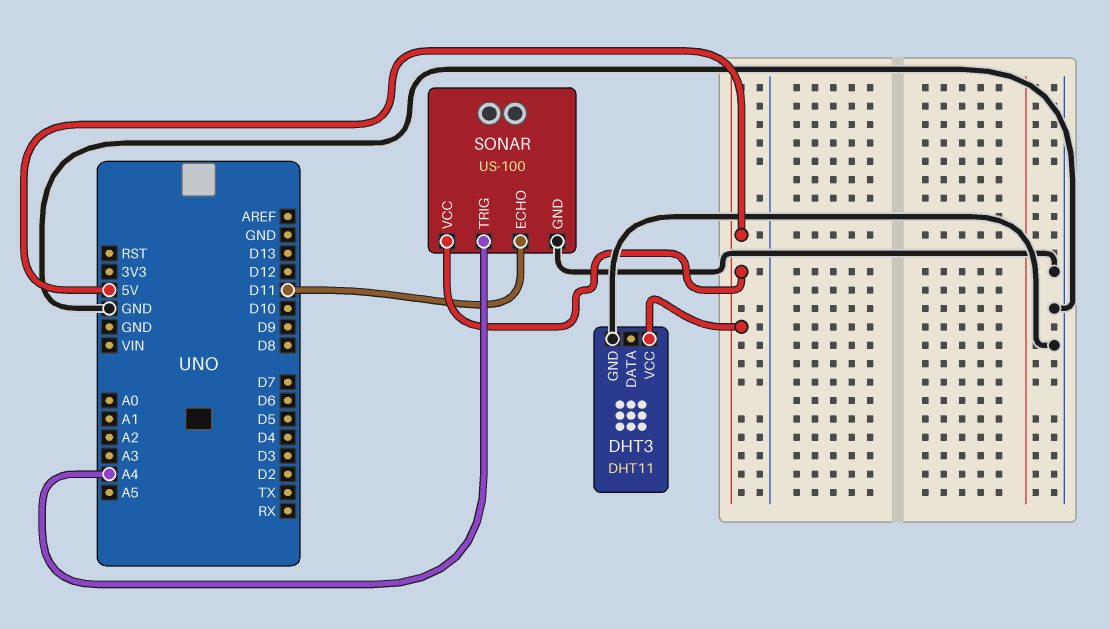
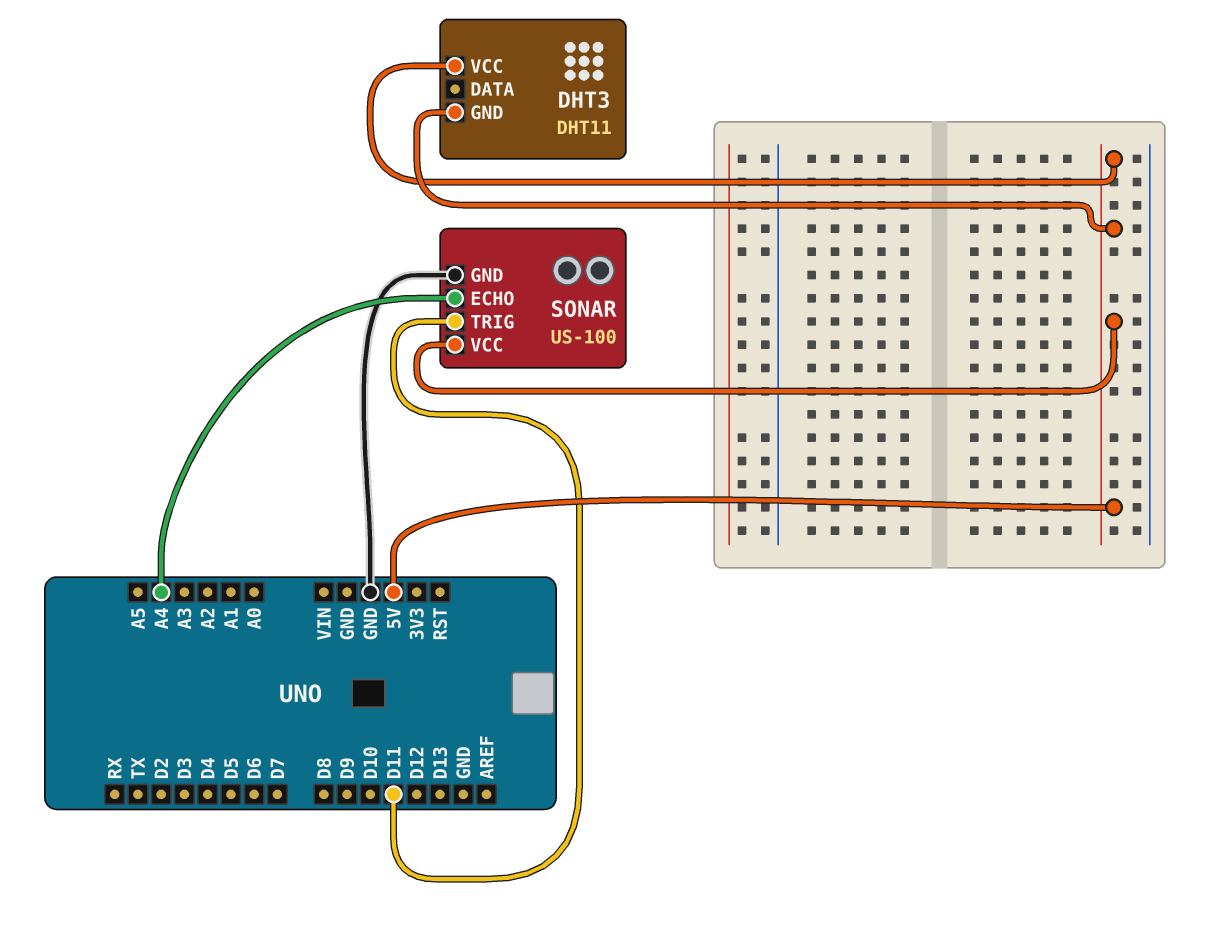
DHT3 pin GND: GND -> 5V
SONAR pin ECHO: D11 -> A4
SONAR pin TRIG: A4 -> D11

